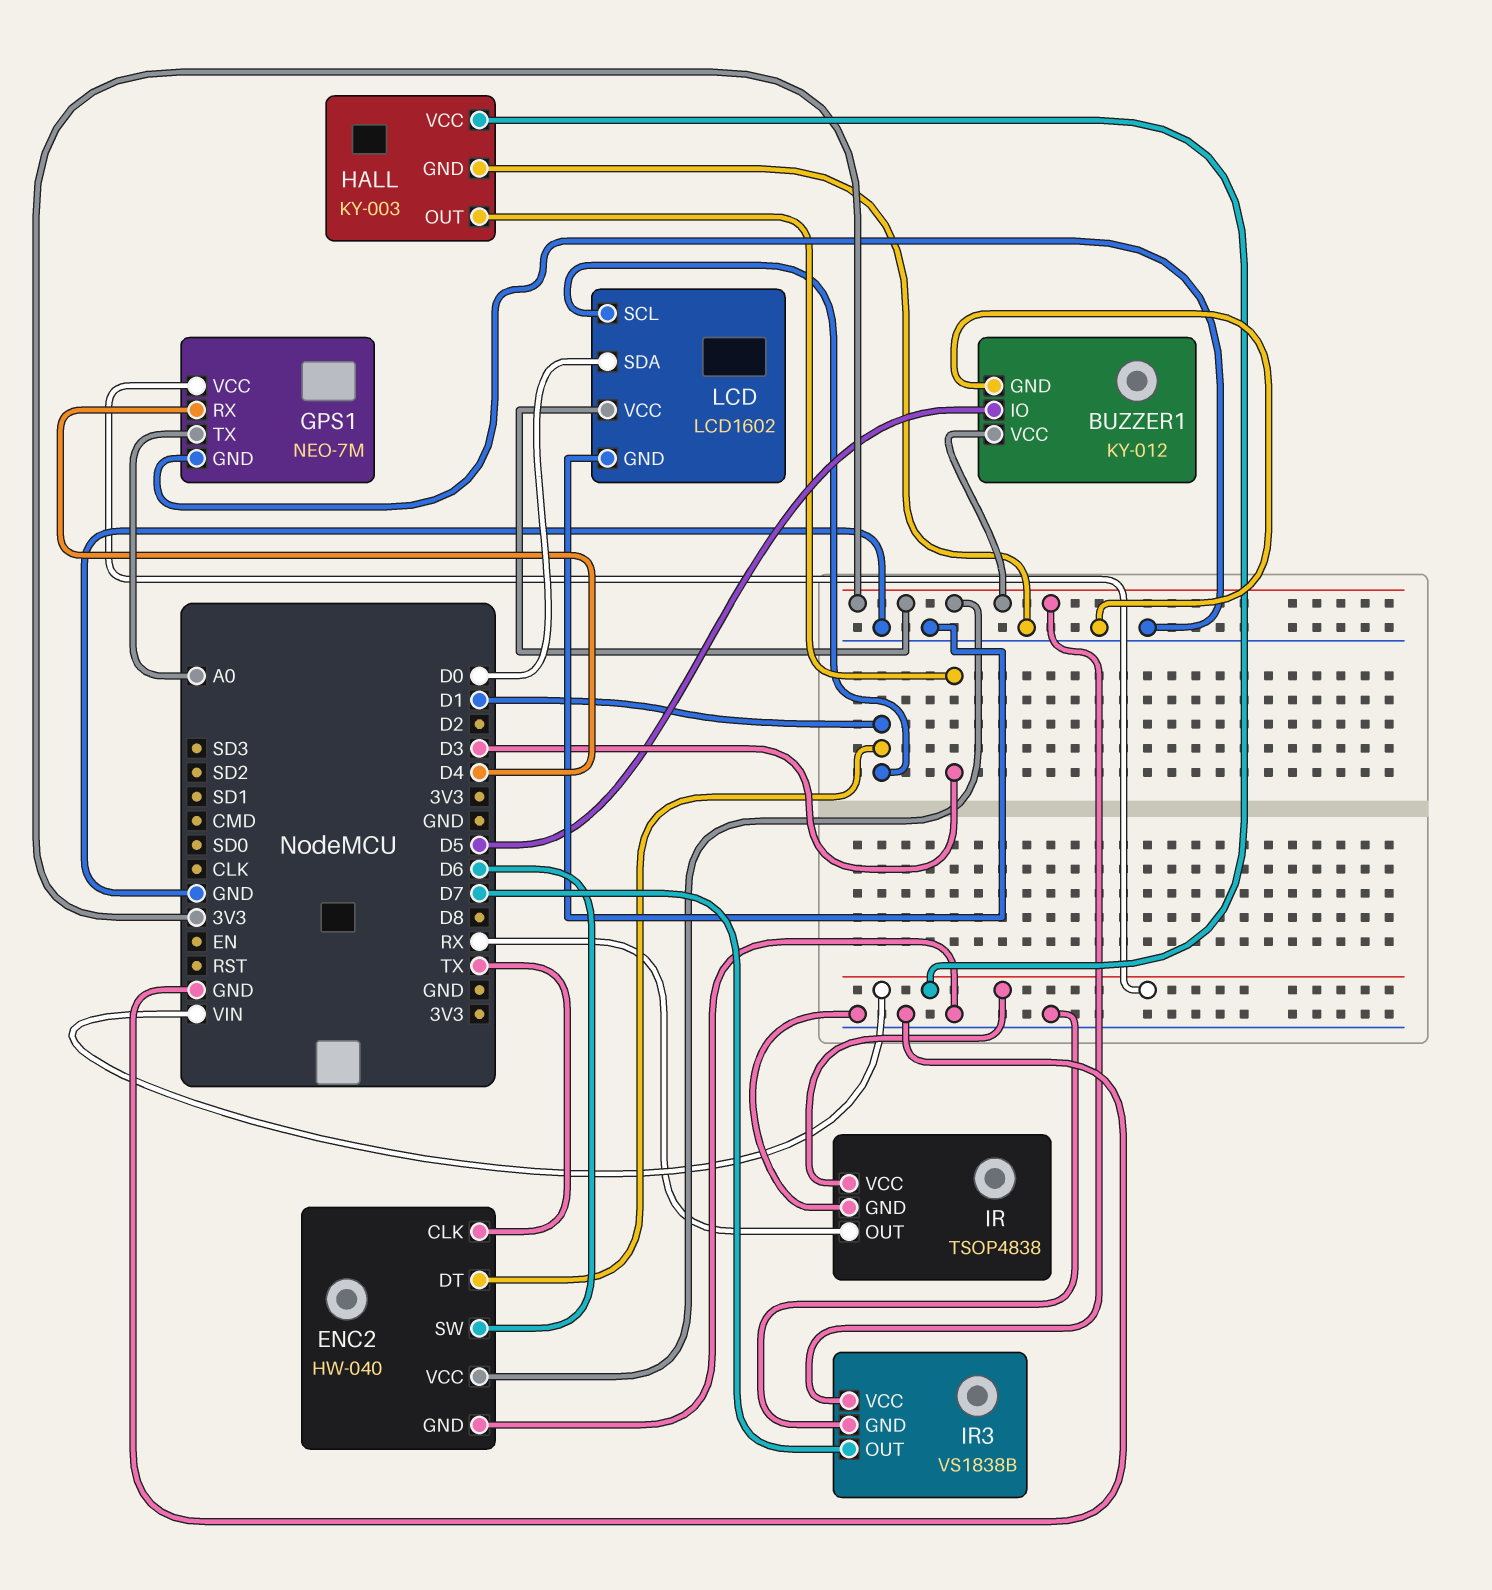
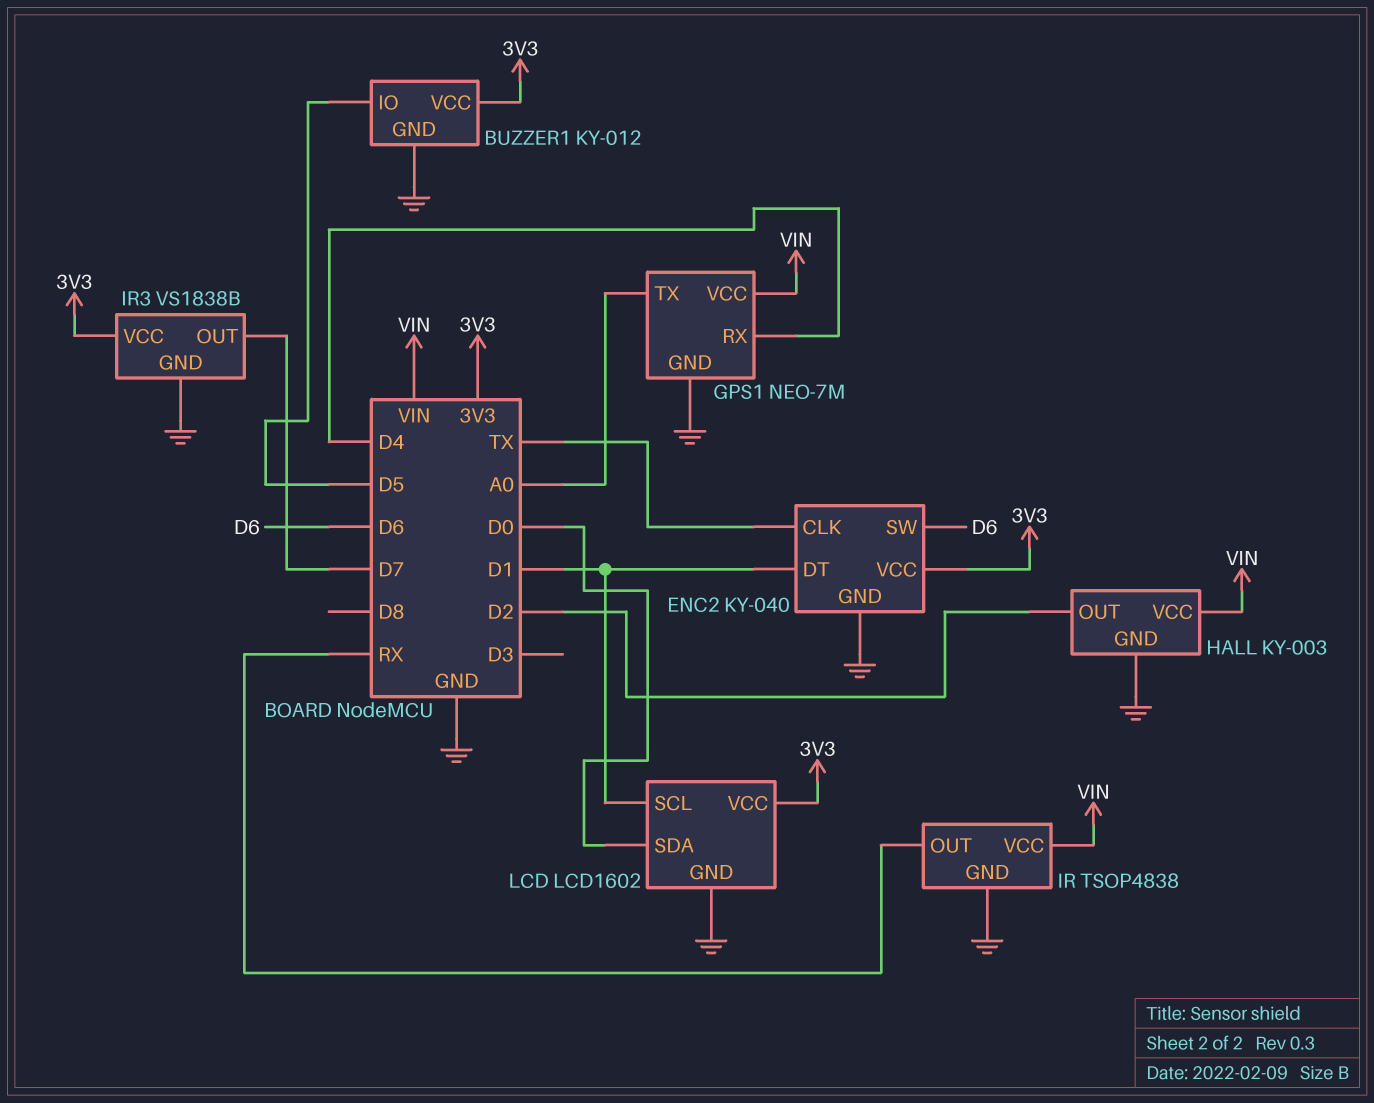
ENC2: HW-040 -> KY-040
HALL pin OUT: D3 -> D2

